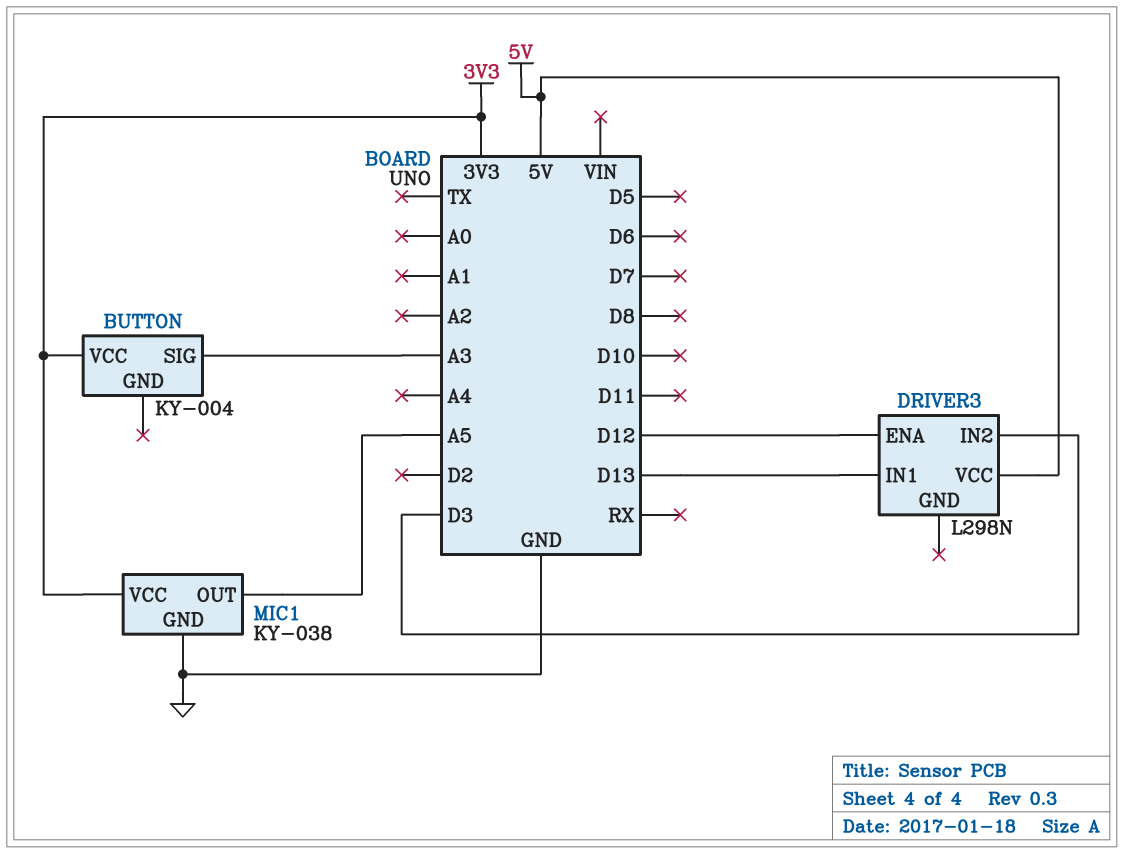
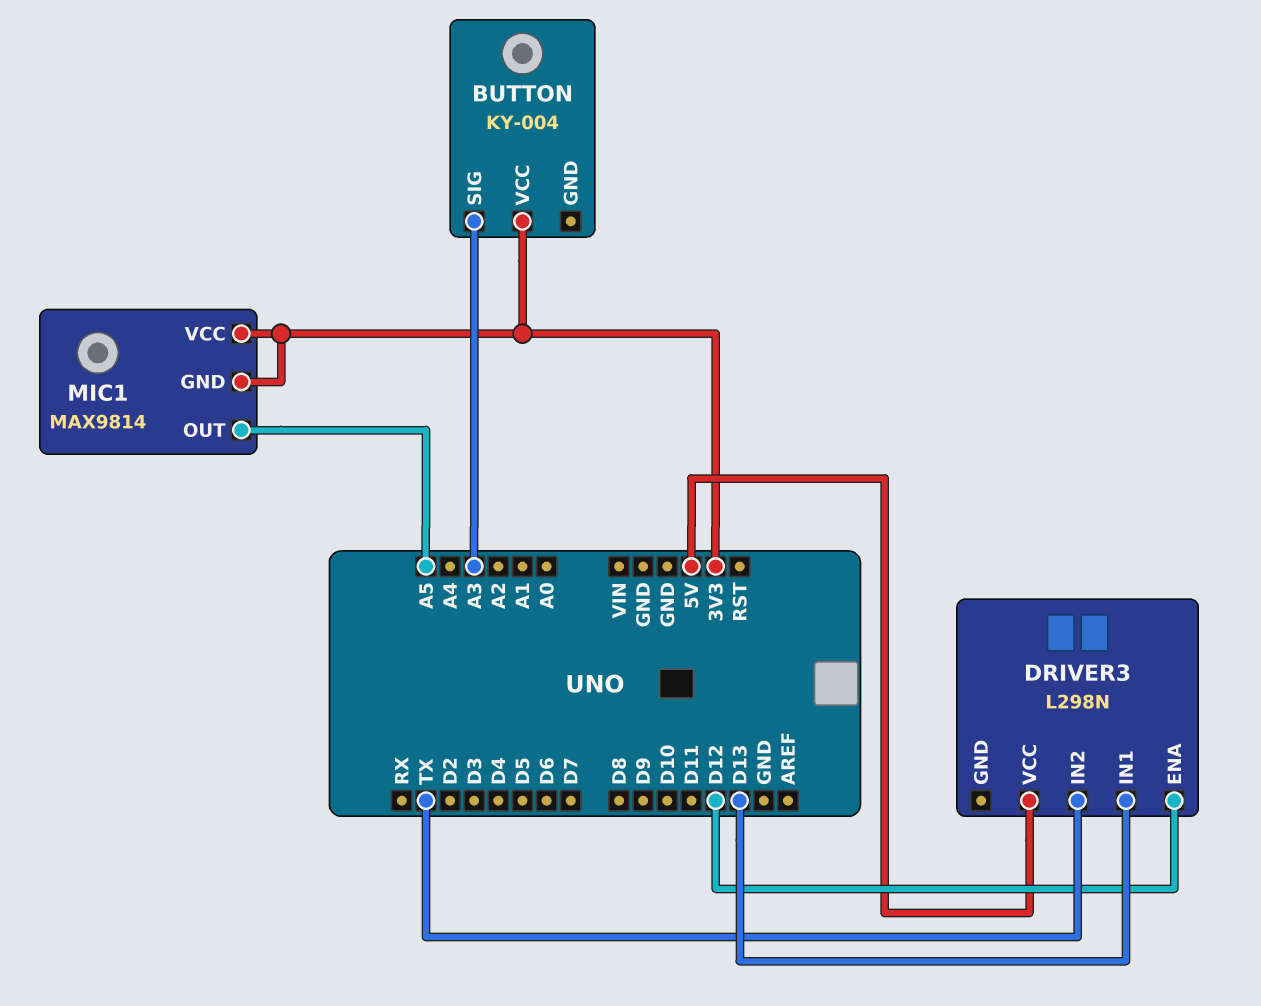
DRIVER3 pin IN2: D3 -> TX
MIC1: KY-038 -> MAX9814
MIC1 pin GND: GND -> 3V3

